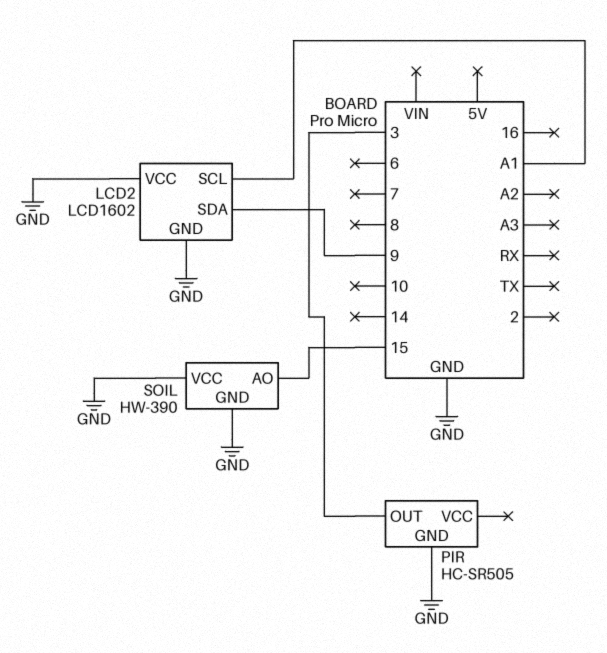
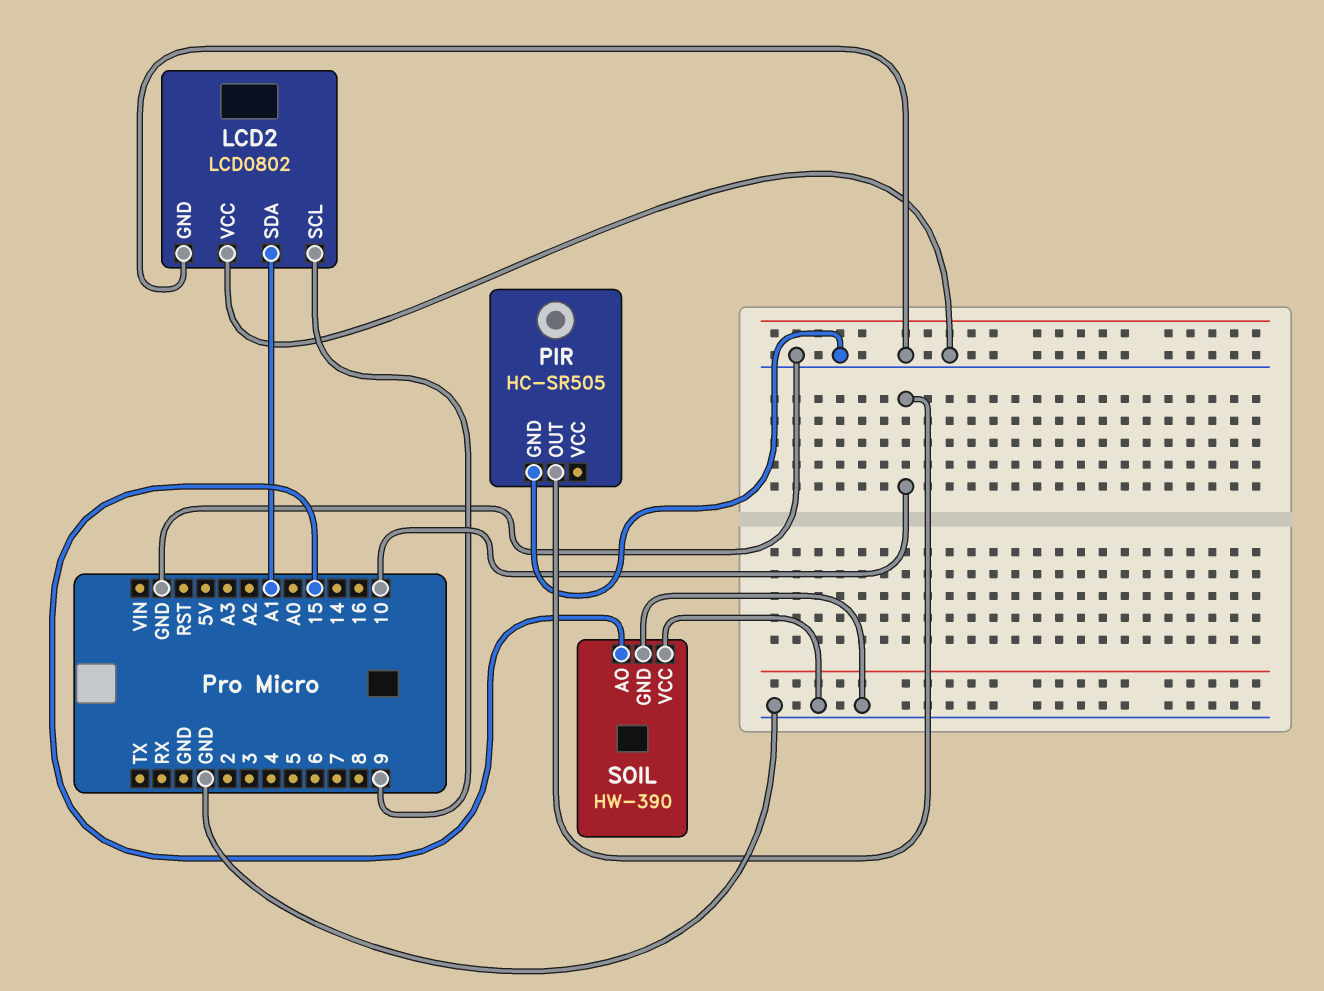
LCD2: LCD1602 -> LCD0802
LCD2 pin SCL: A1 -> 9
LCD2 pin SDA: 9 -> A1
PIR pin OUT: 3 -> 10

